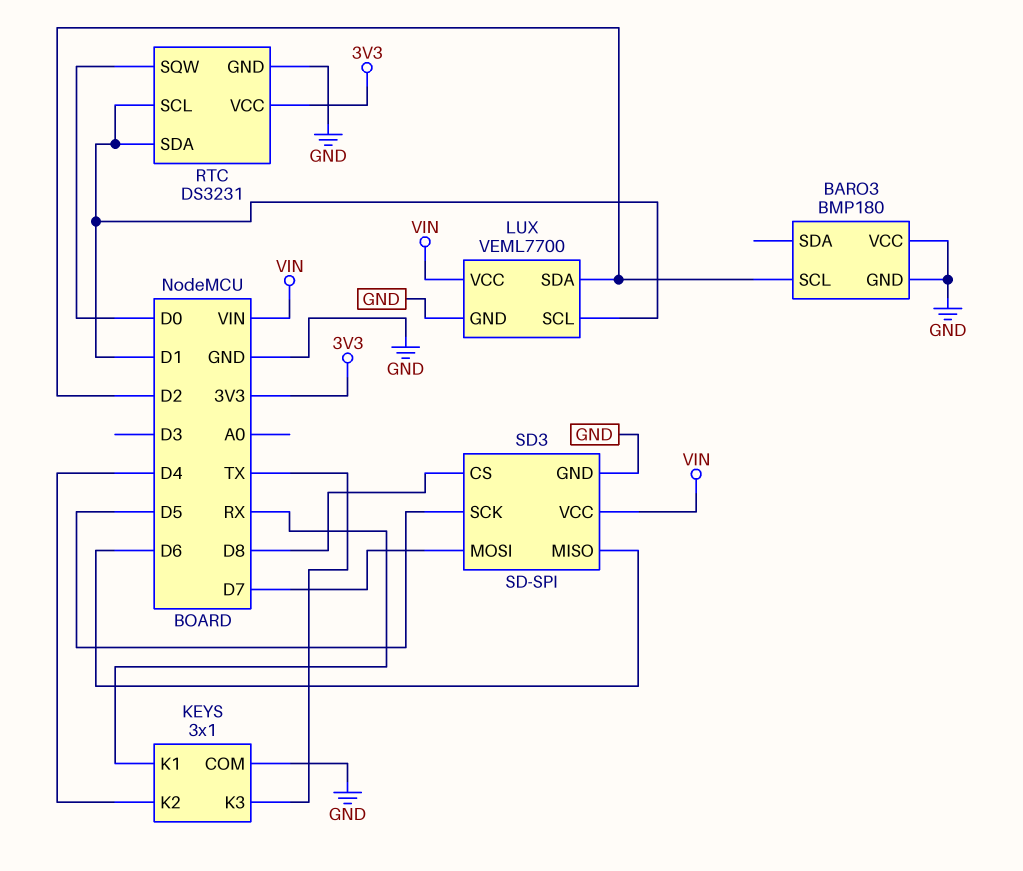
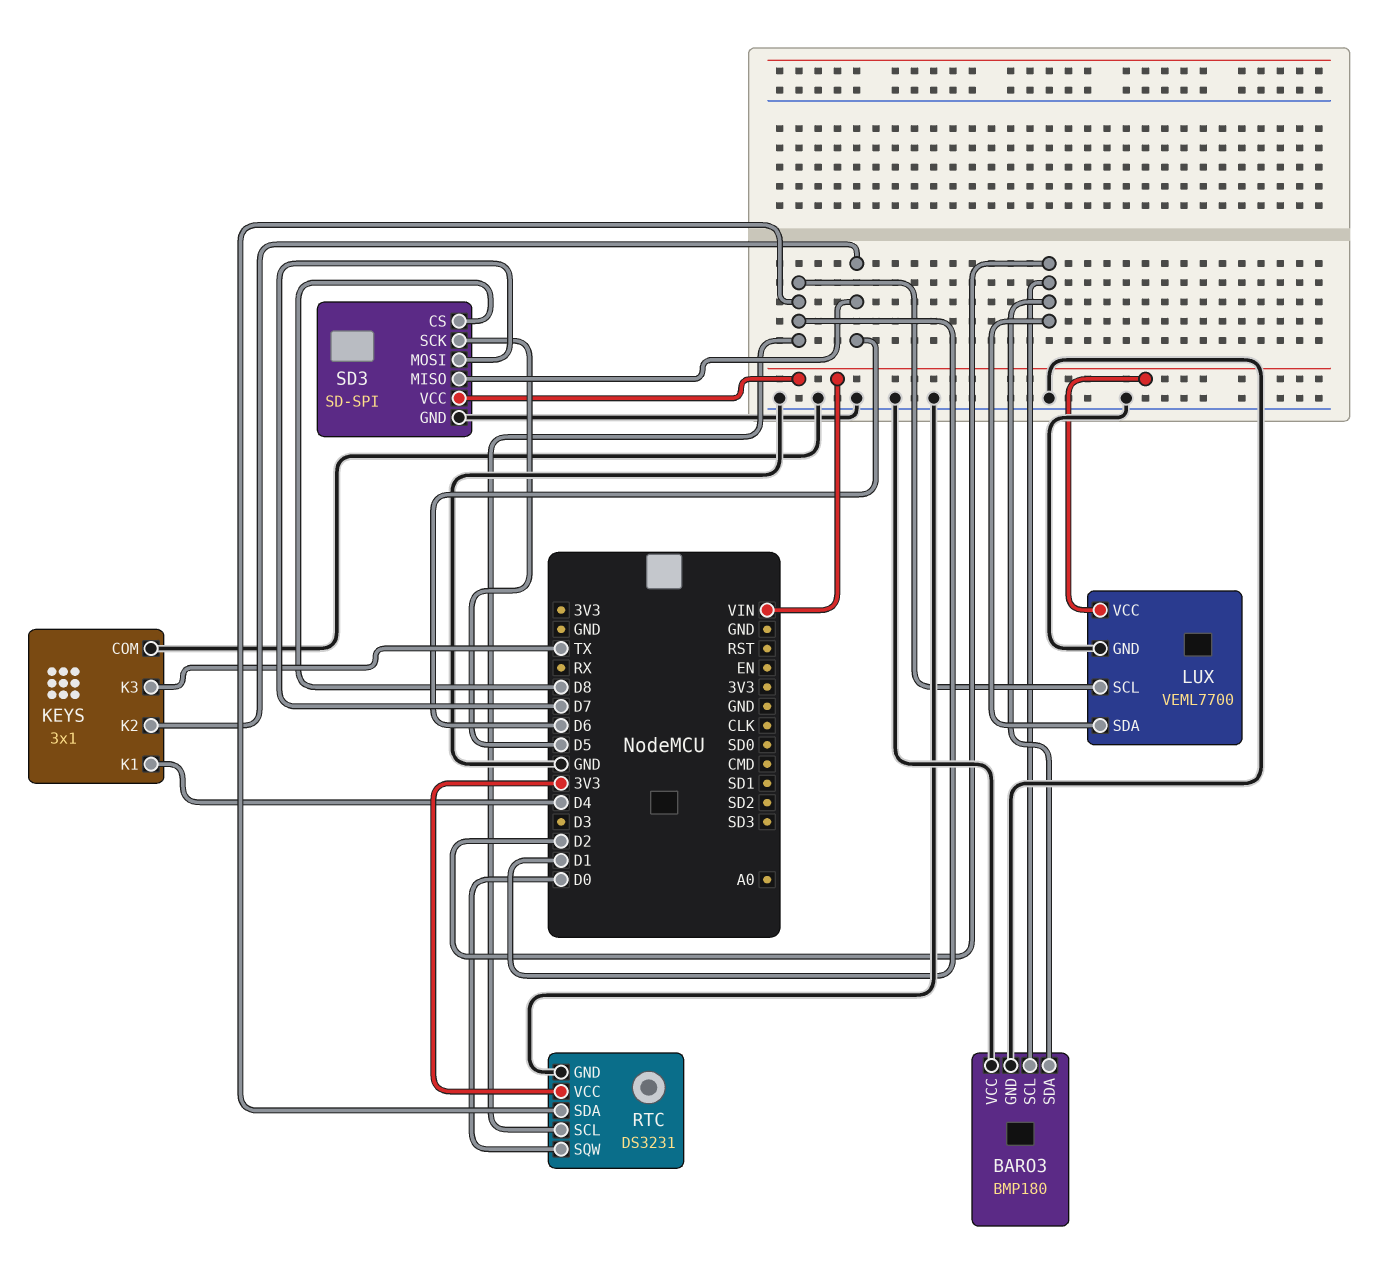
BARO3 pin SDA: none -> D2
KEYS pin K1: RX -> D4
KEYS pin K2: D4 -> D6

